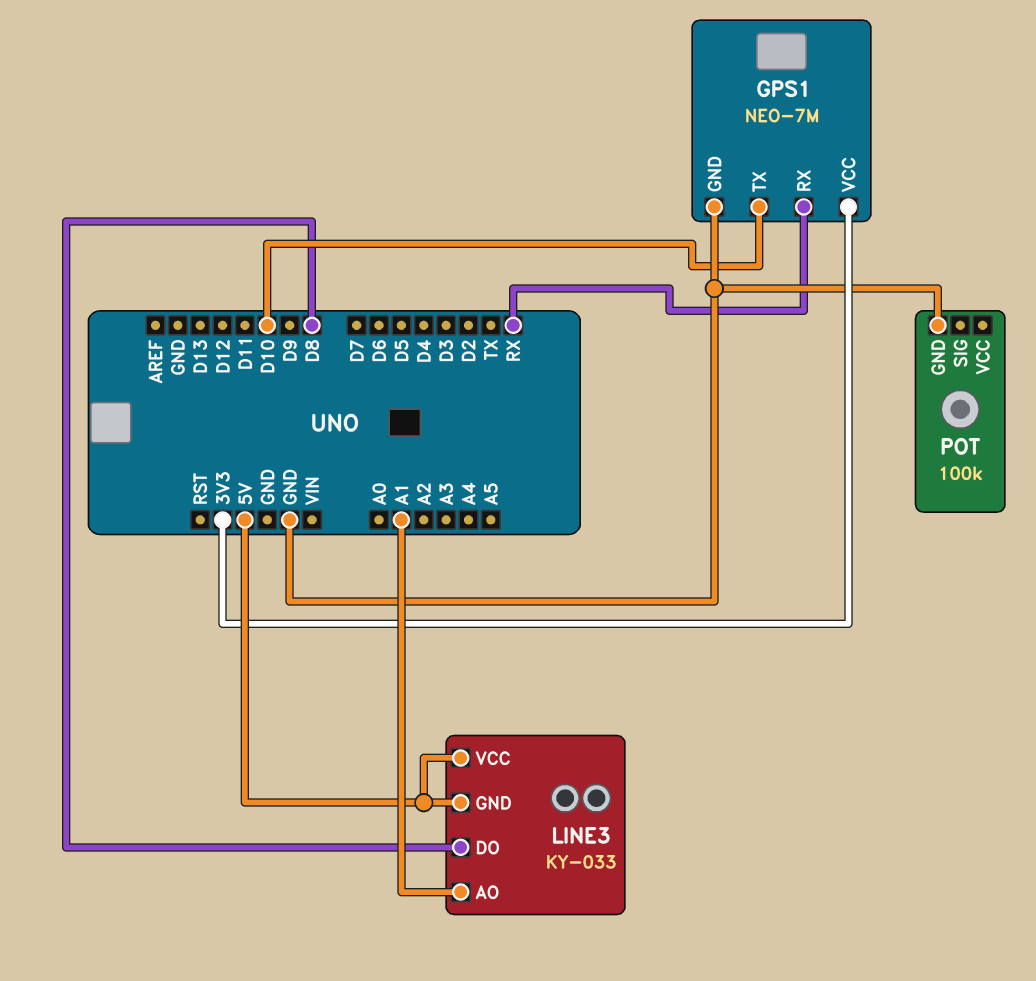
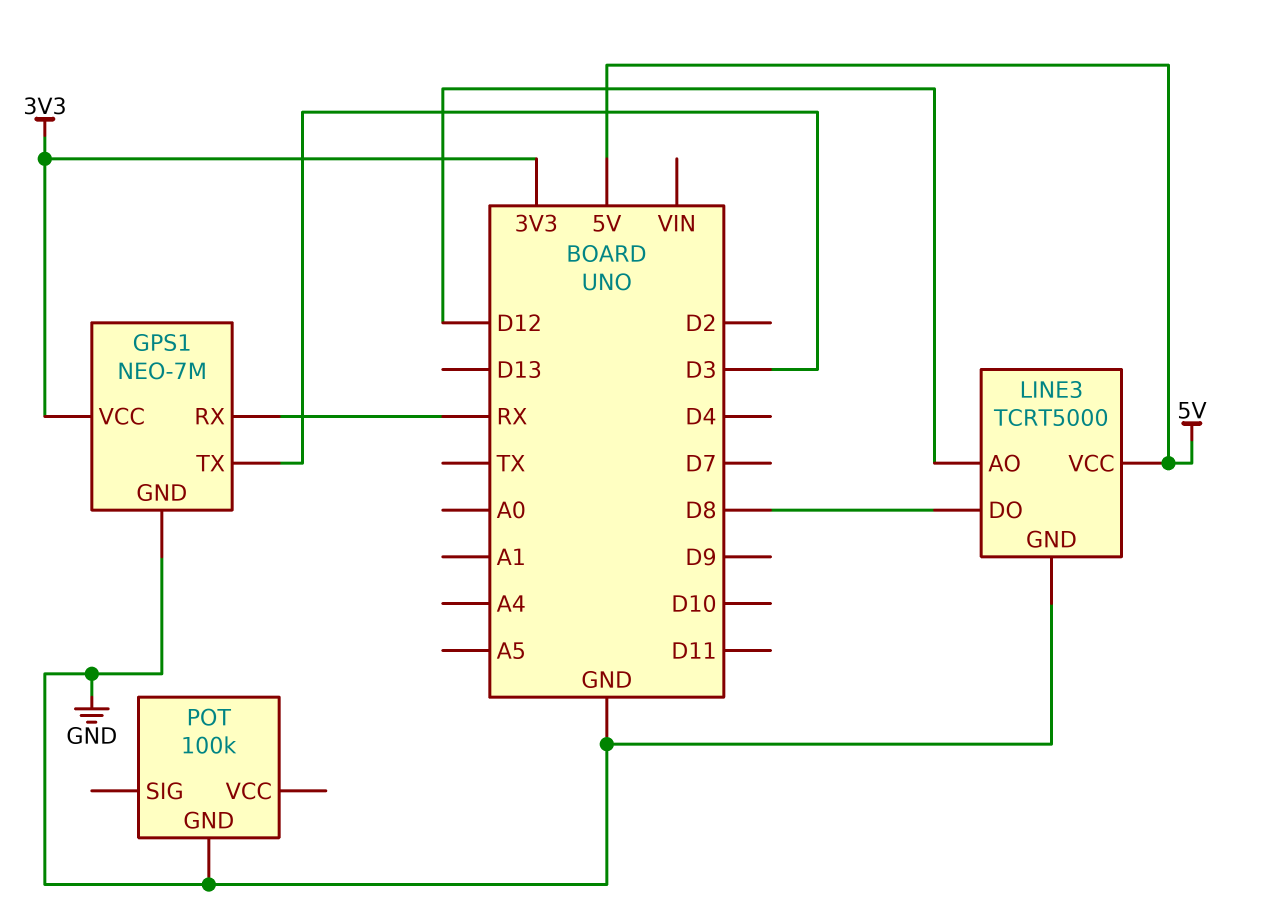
GPS1 pin TX: D10 -> D3
LINE3: KY-033 -> TCRT5000
LINE3 pin AO: A1 -> D12
LINE3 pin GND: 5V -> GND

